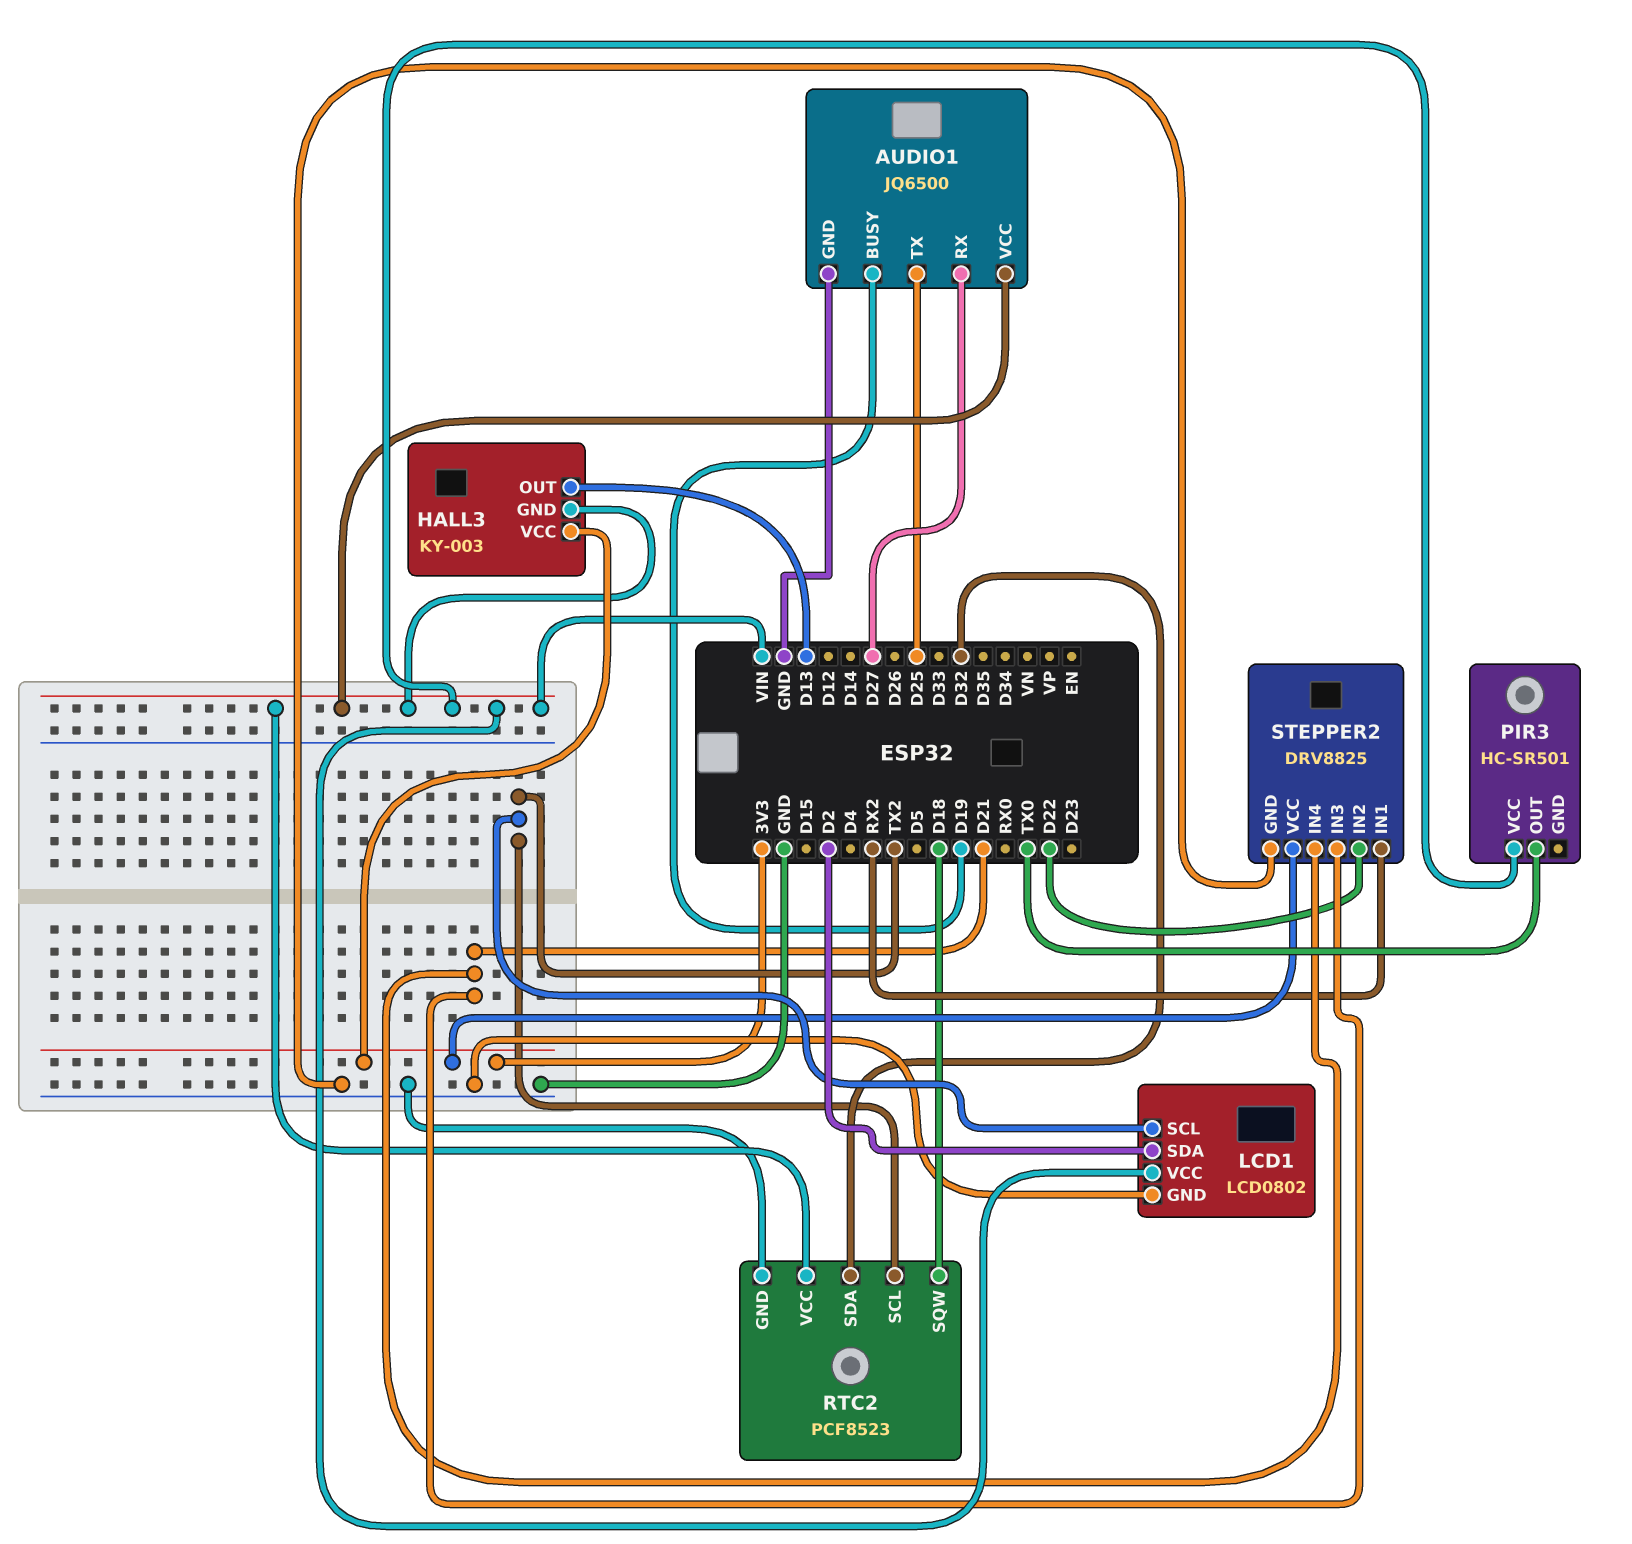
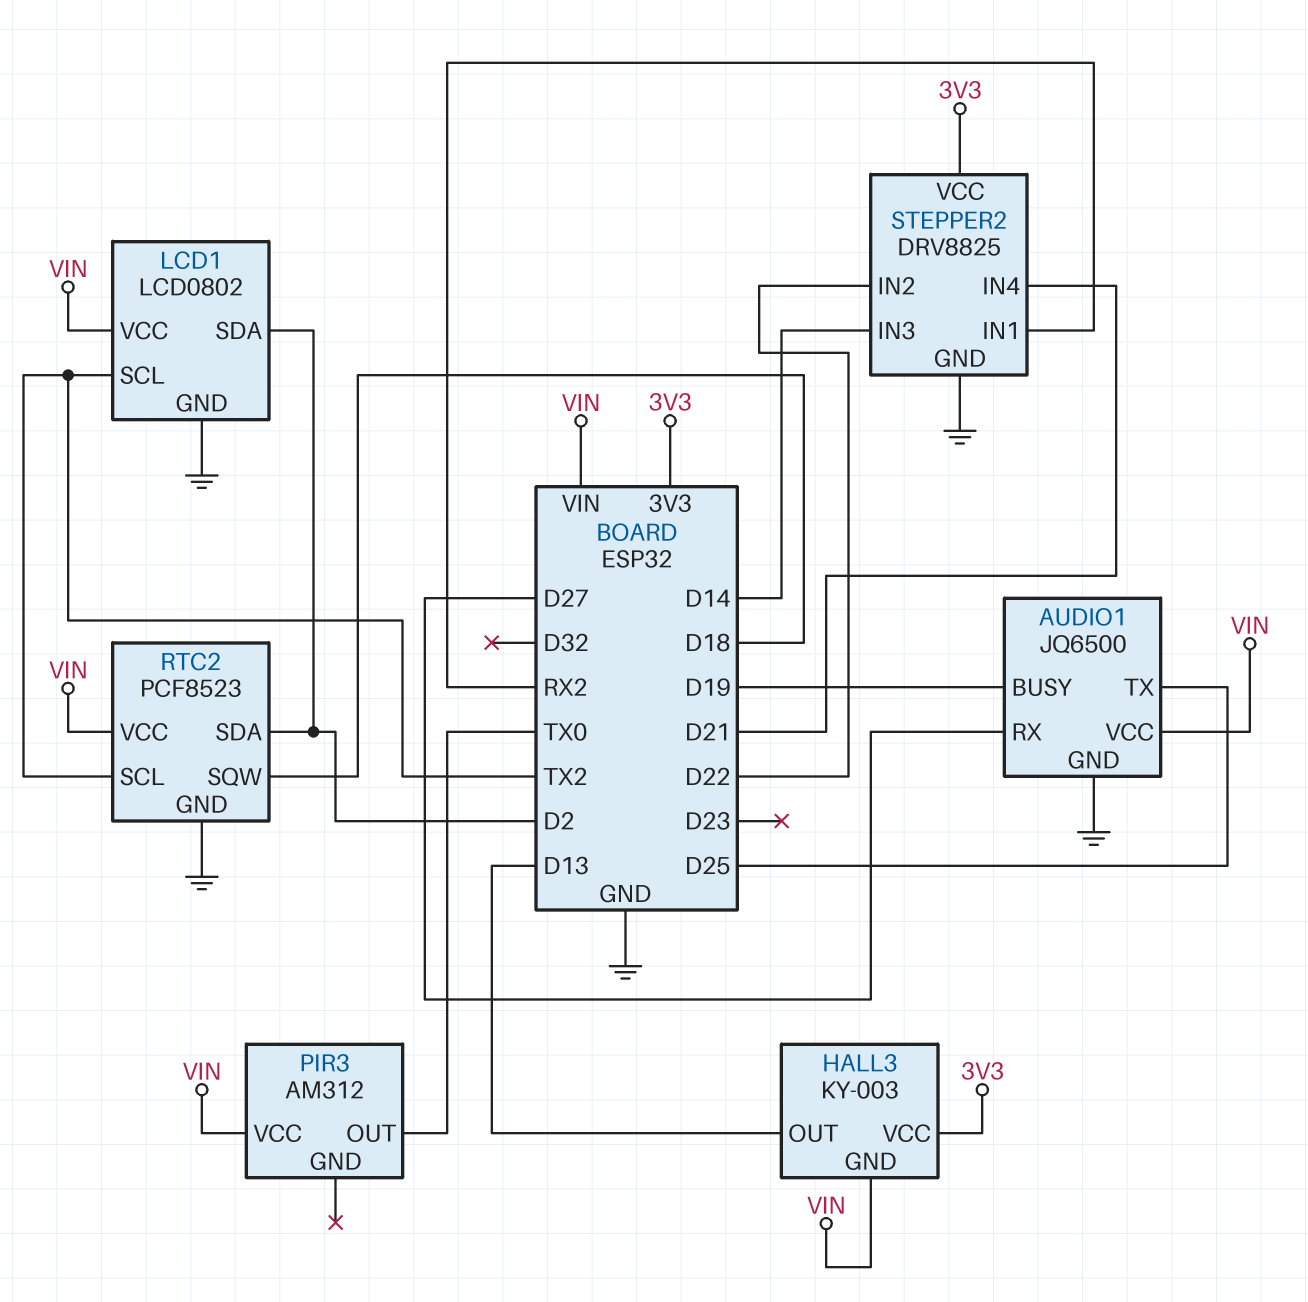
PIR3: HC-SR501 -> AM312
RTC2 pin SDA: D32 -> D2
STEPPER2 pin IN3: D21 -> D14

